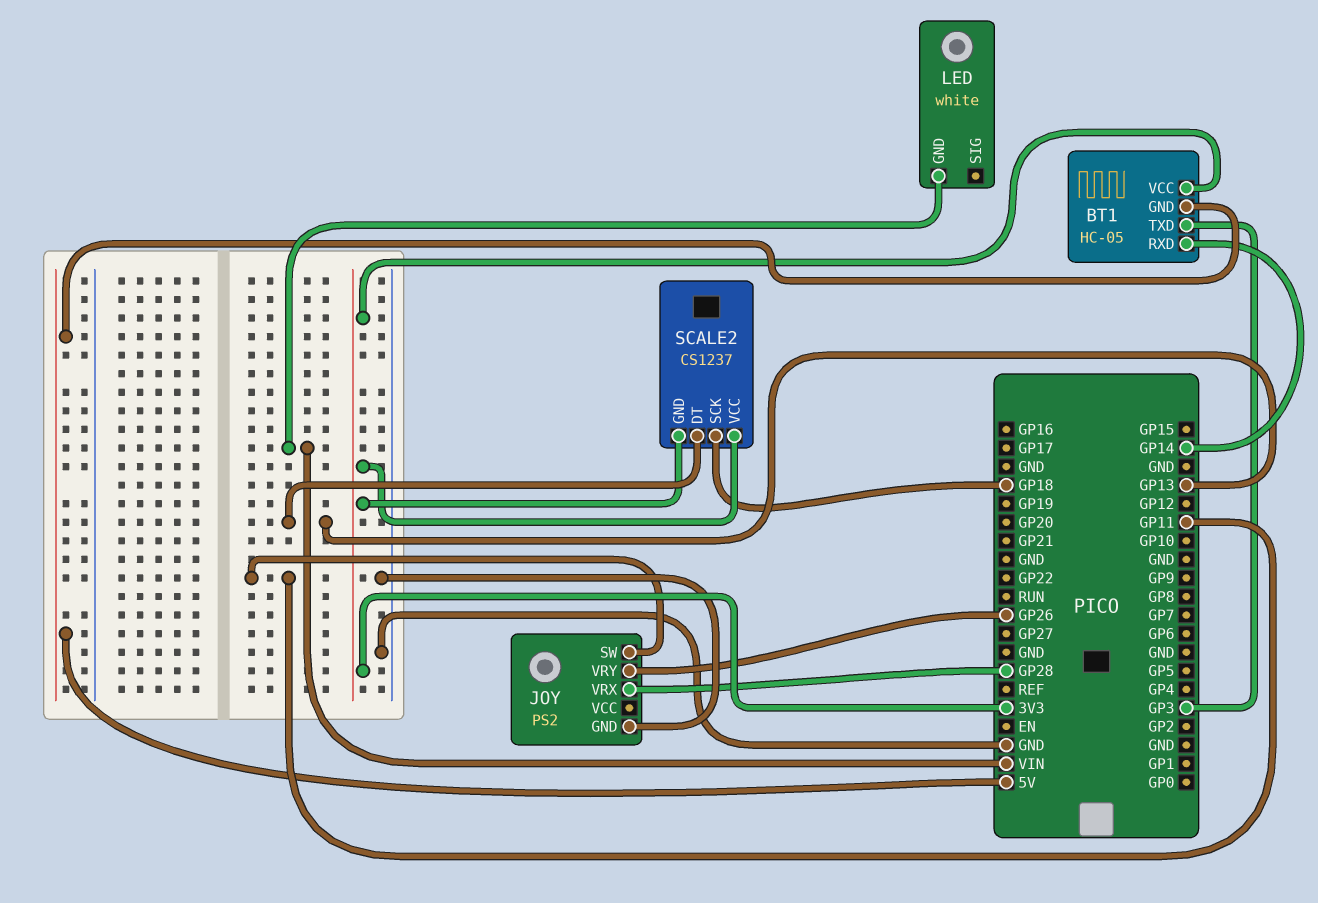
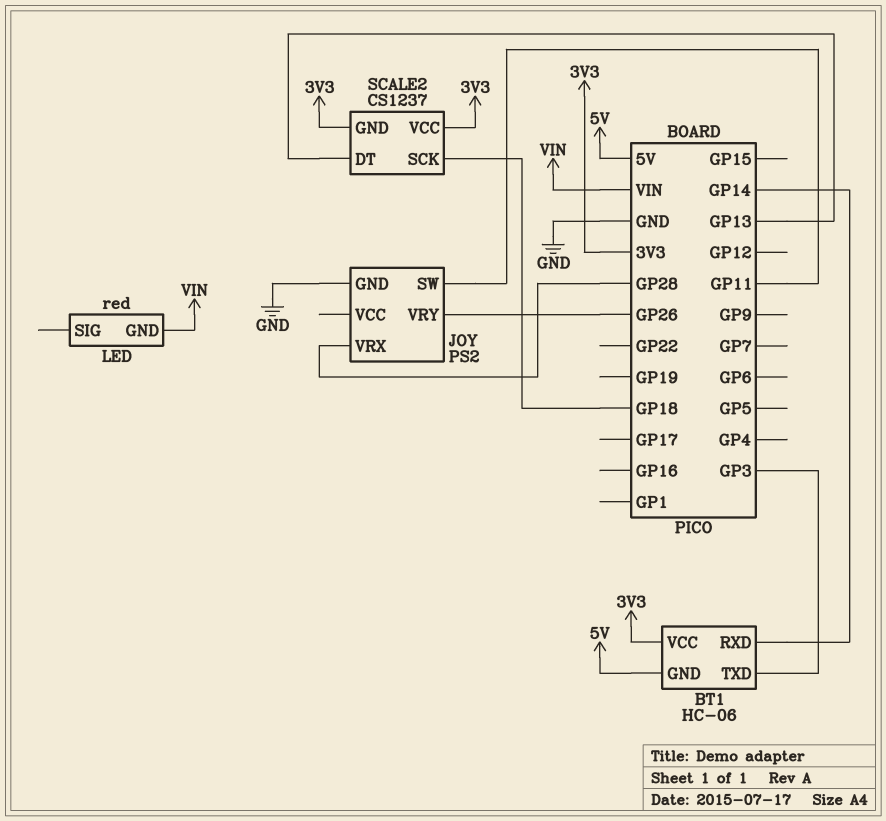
BT1: HC-05 -> HC-06
LED: white -> red

